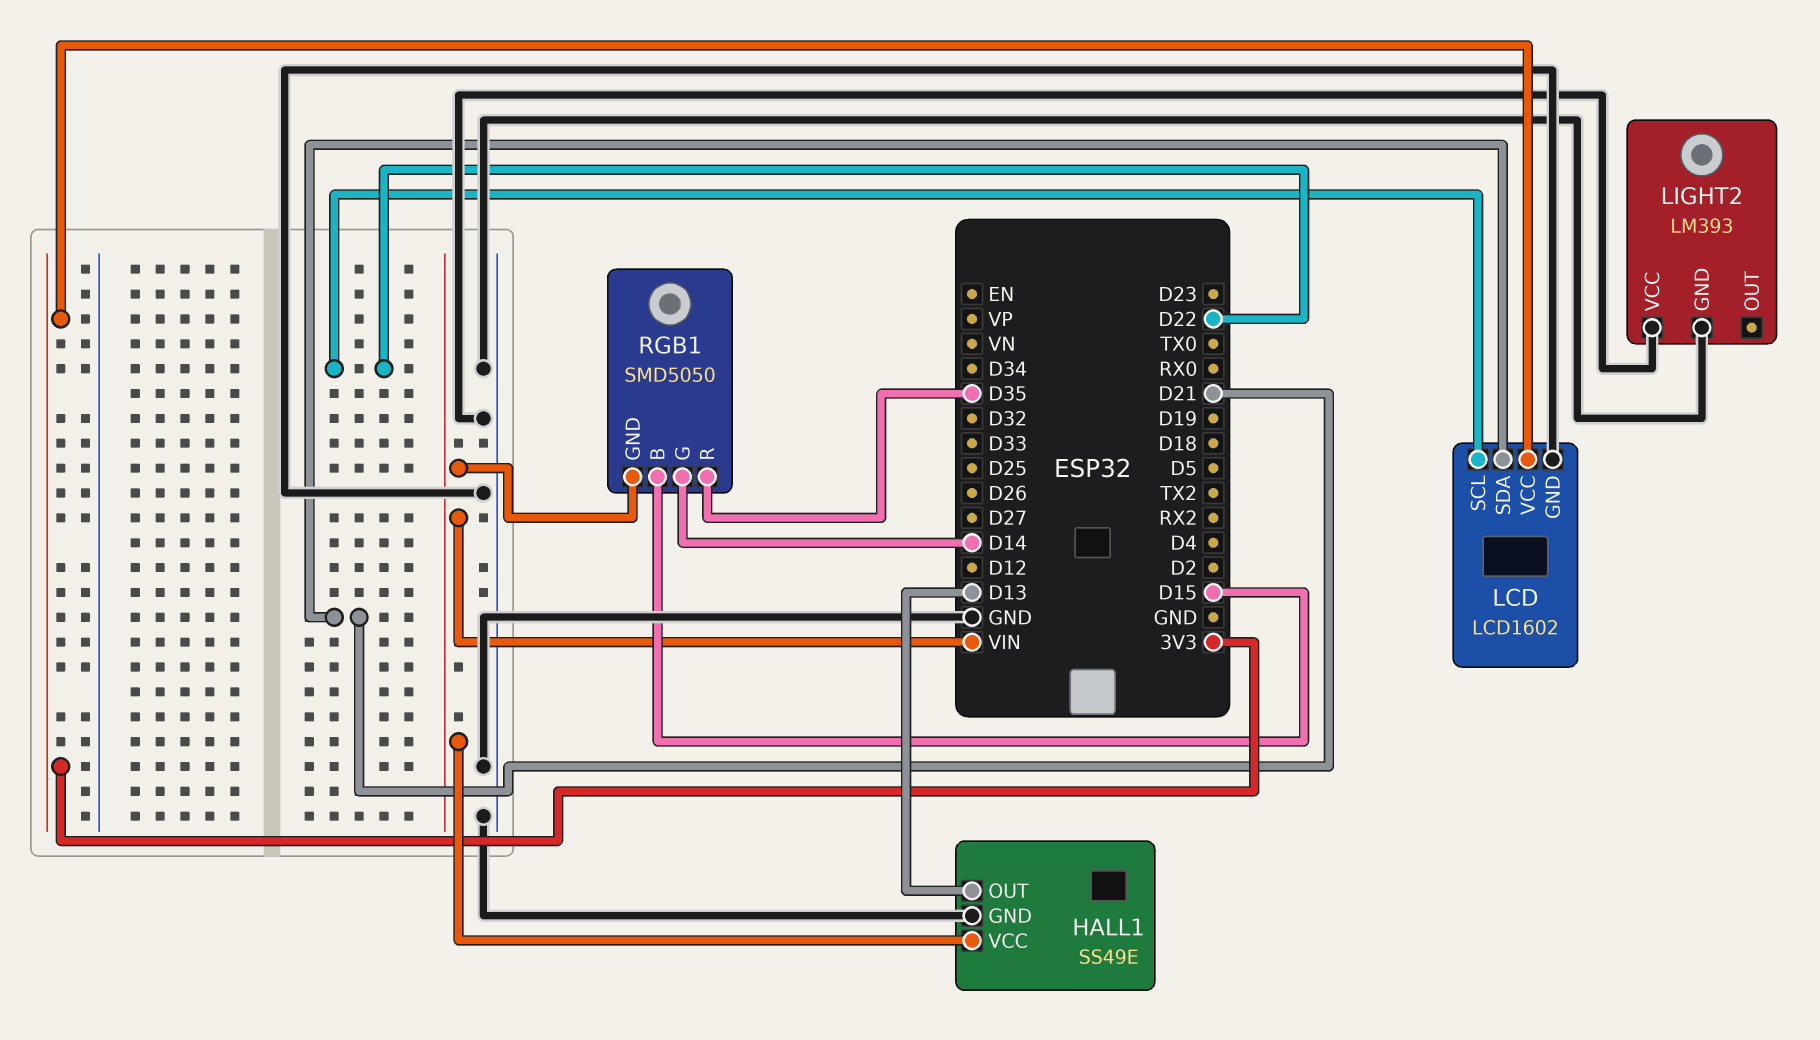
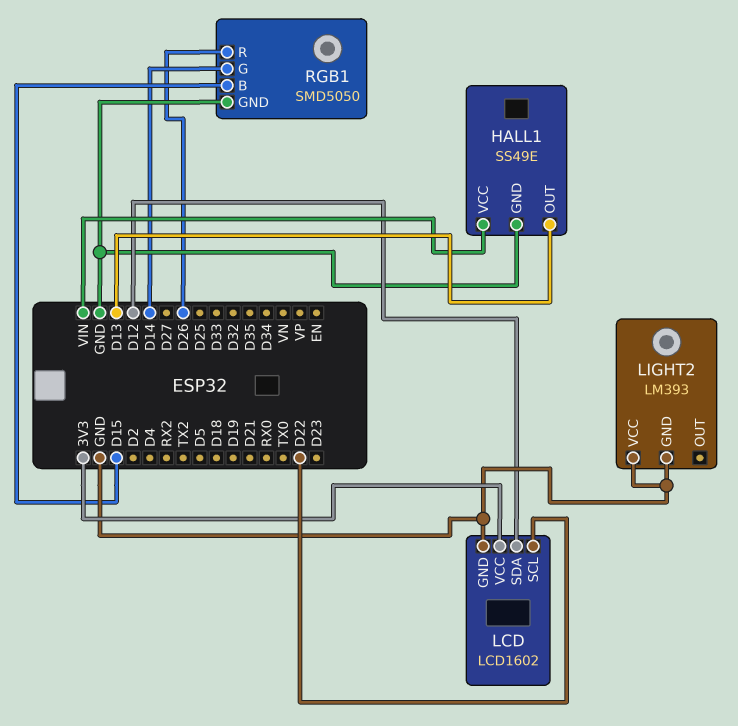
LCD pin SDA: D21 -> D12
RGB1 pin GND: VIN -> GND
RGB1 pin R: D35 -> D26

